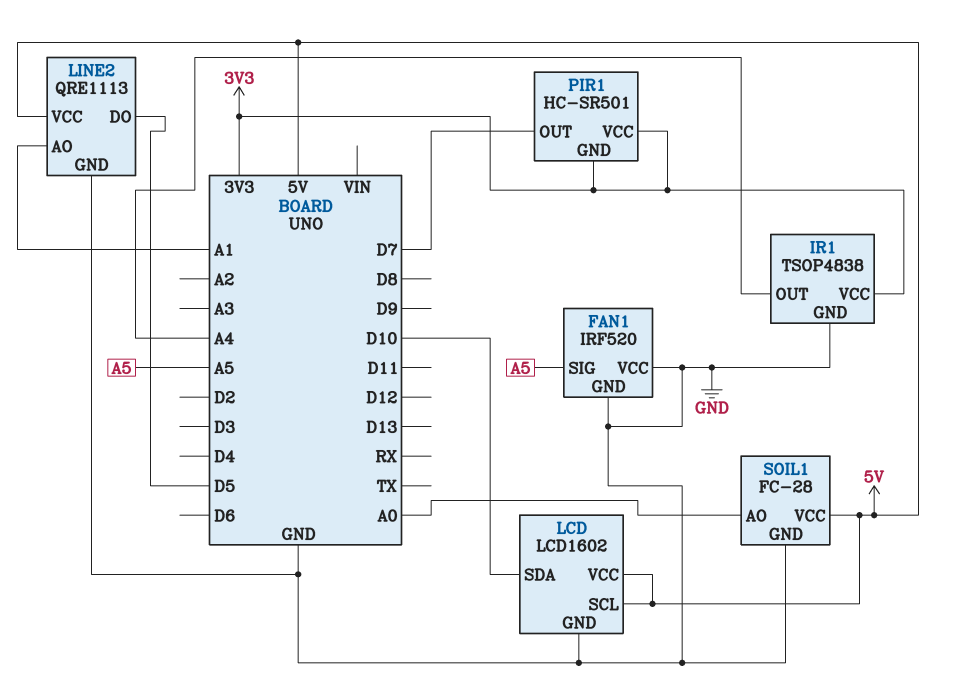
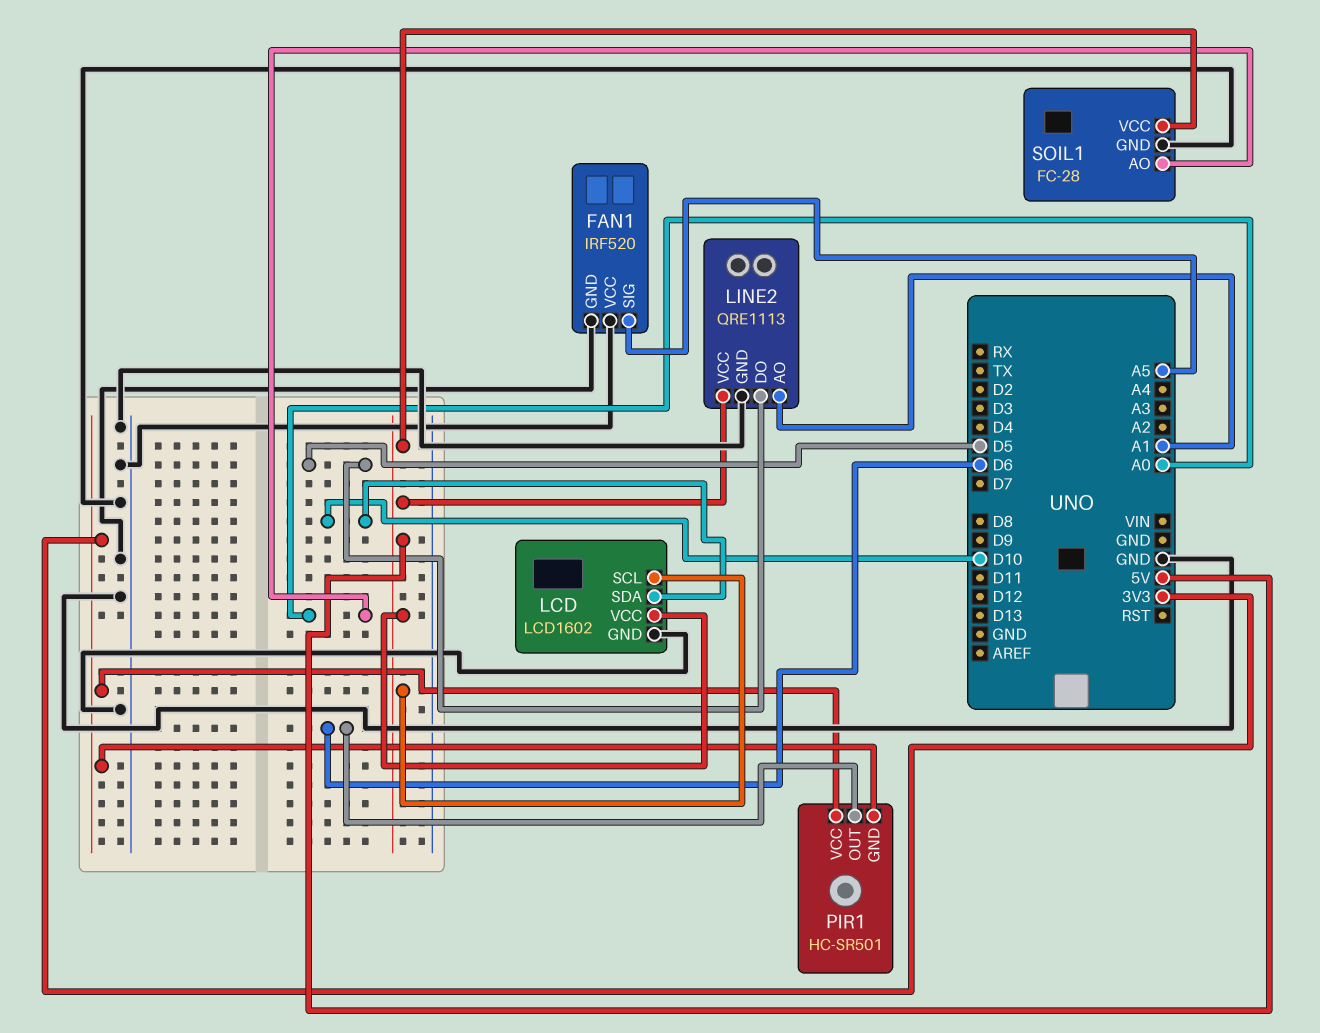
IR1: TSOP4838 -> none
IR1 pin GND: GND -> none
IR1 pin OUT: A4 -> none
IR1 pin VCC: 3V3 -> none
PIR1 pin OUT: D7 -> D6

